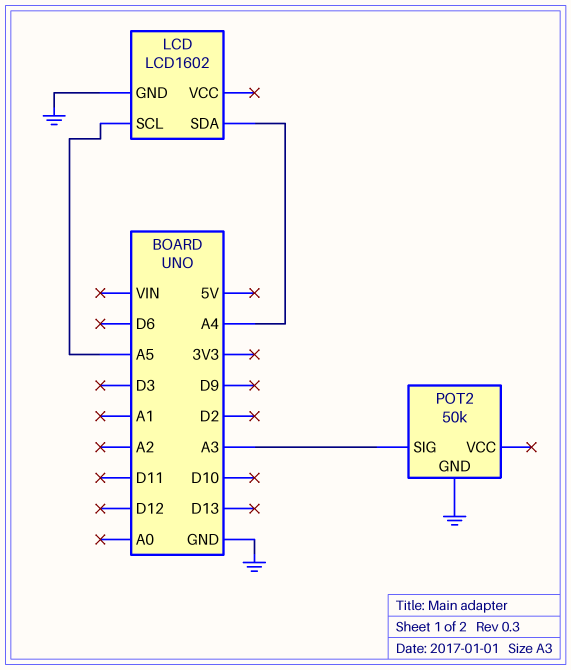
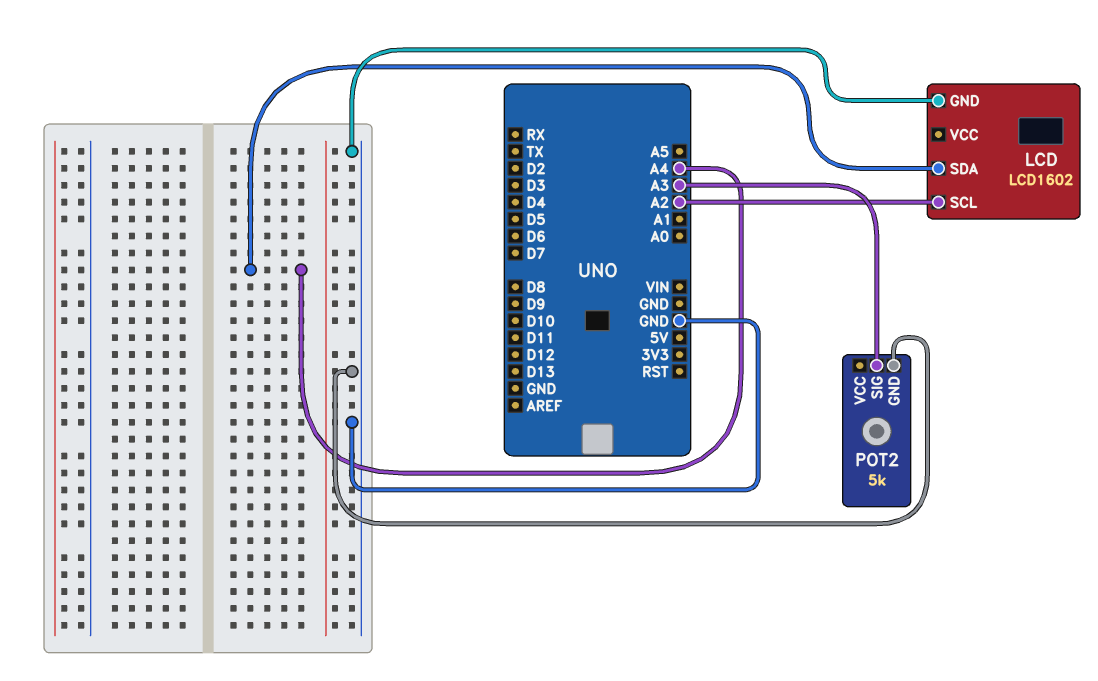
LCD pin SCL: A5 -> A2
POT2: 50k -> 5k

